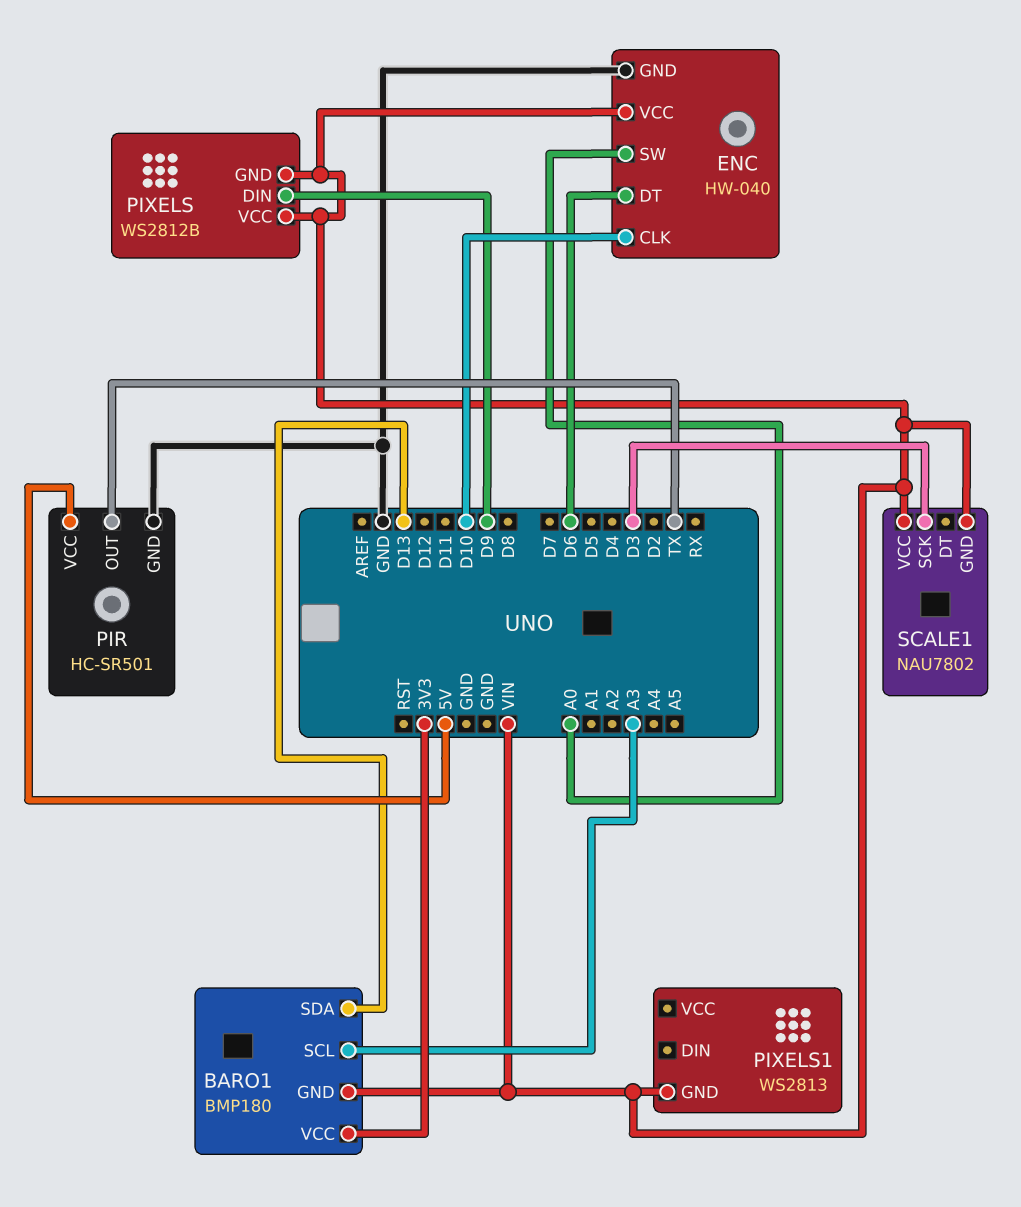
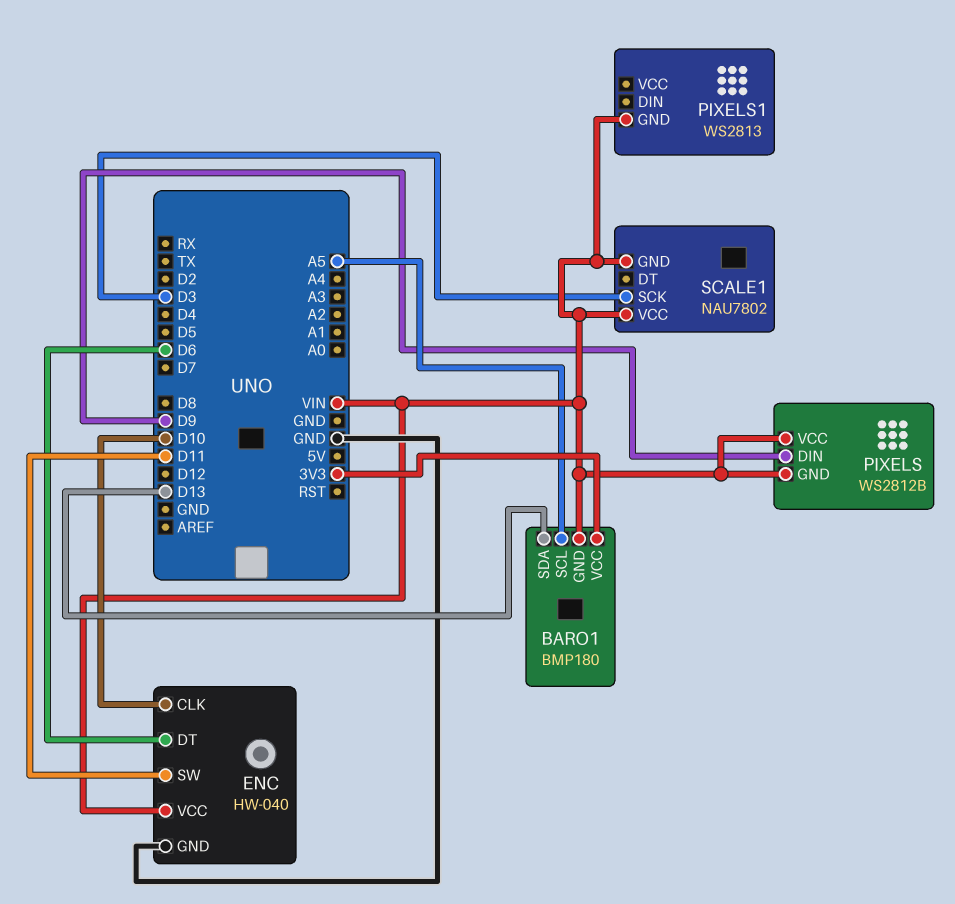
BARO1 pin SCL: A3 -> A5
ENC pin SW: A0 -> D11
PIR: HC-SR501 -> none
PIR pin GND: GND -> none
PIR pin OUT: TX -> none
PIR pin VCC: 5V -> none

